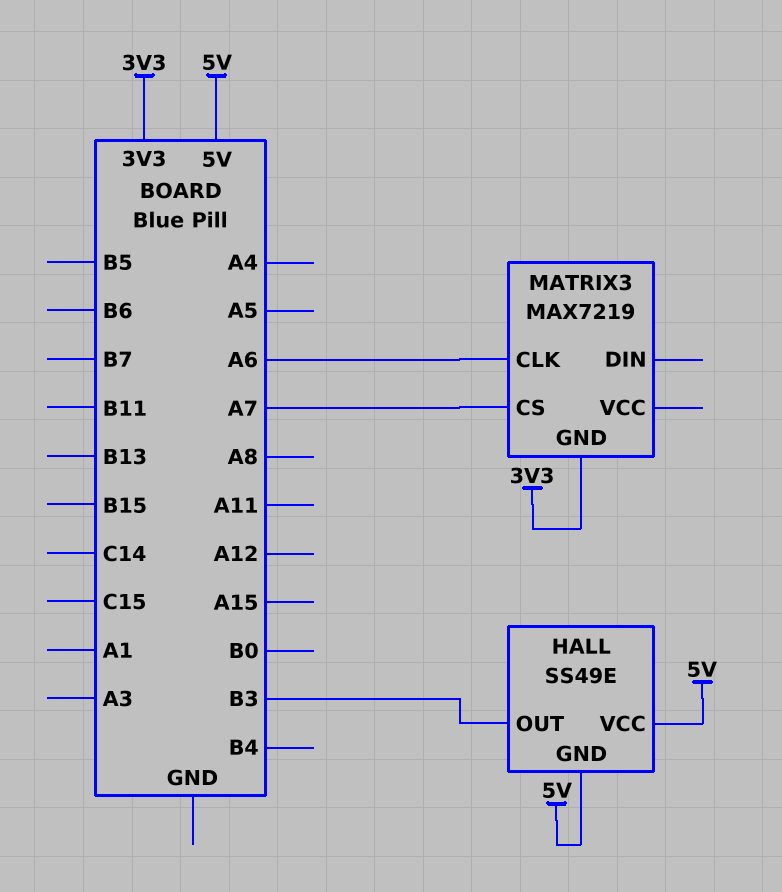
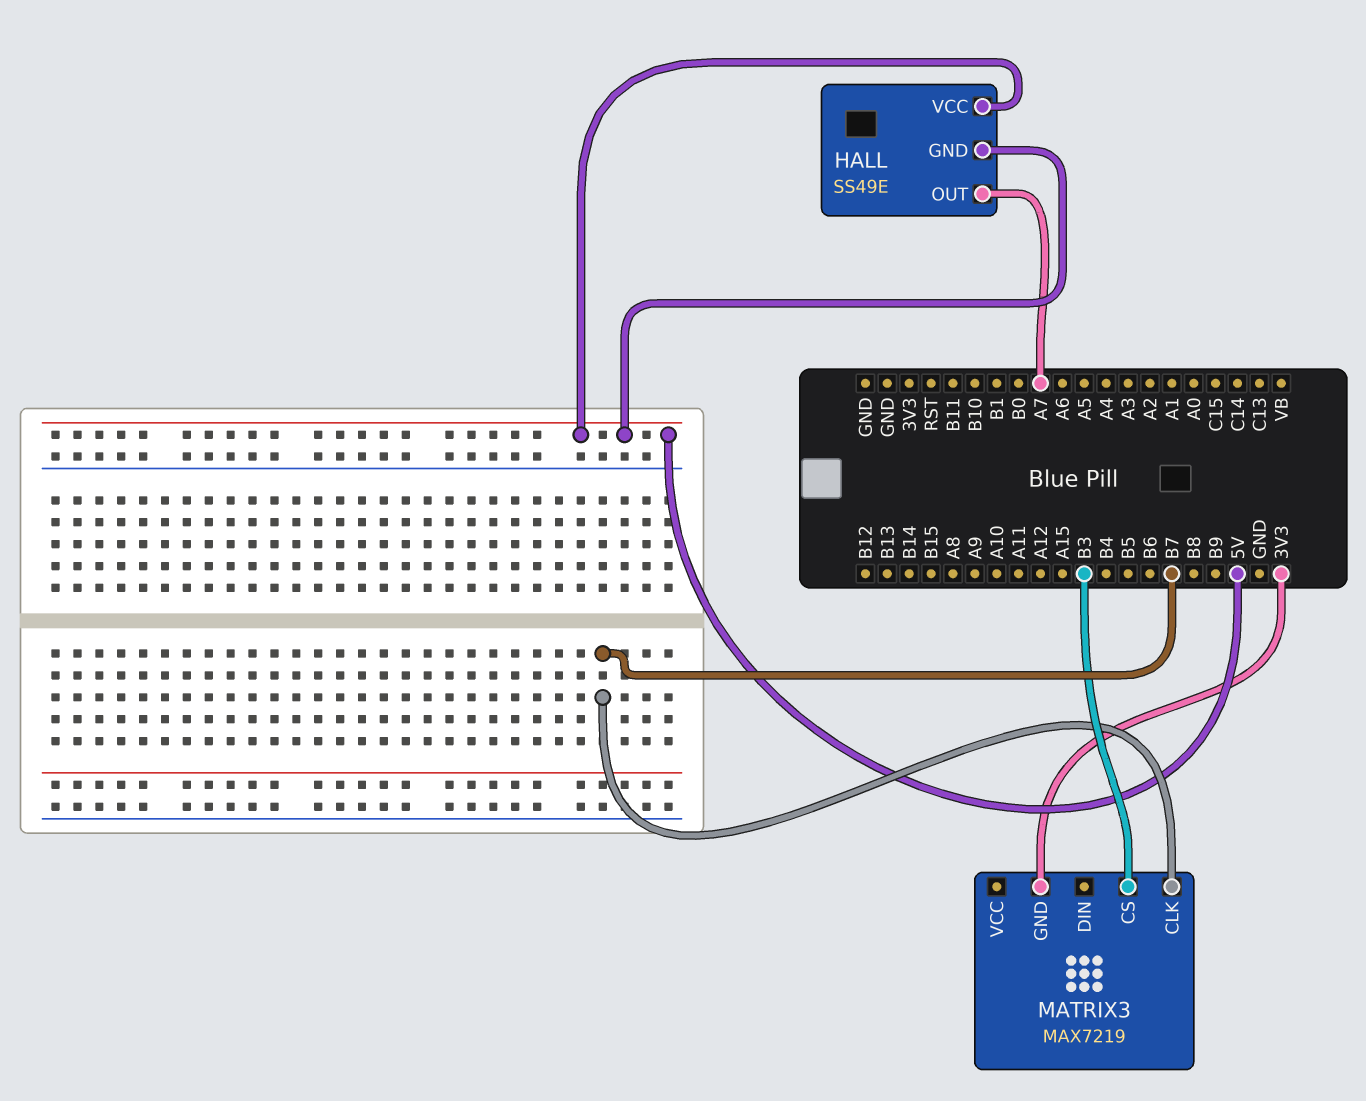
HALL pin OUT: B3 -> A7
MATRIX3 pin CLK: A6 -> B7
MATRIX3 pin CS: A7 -> B3

